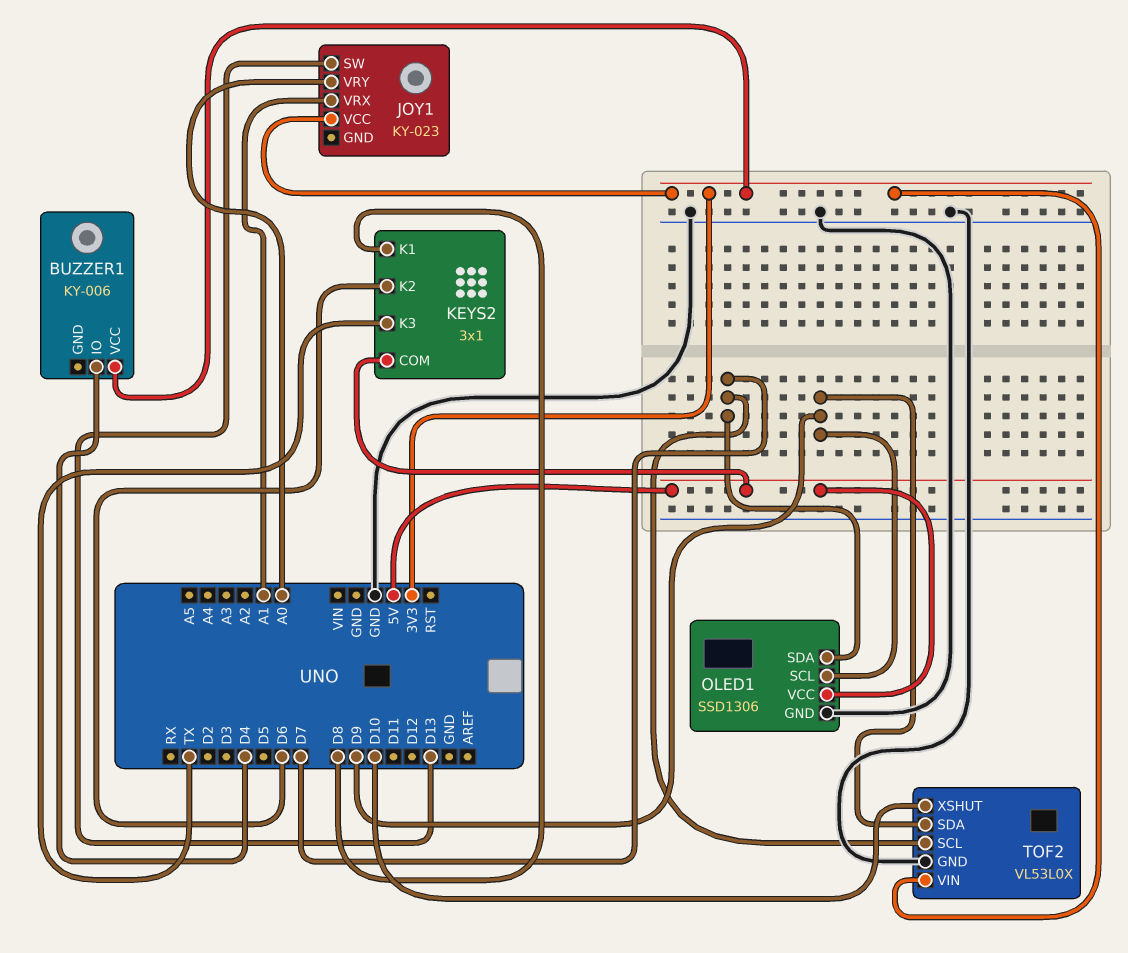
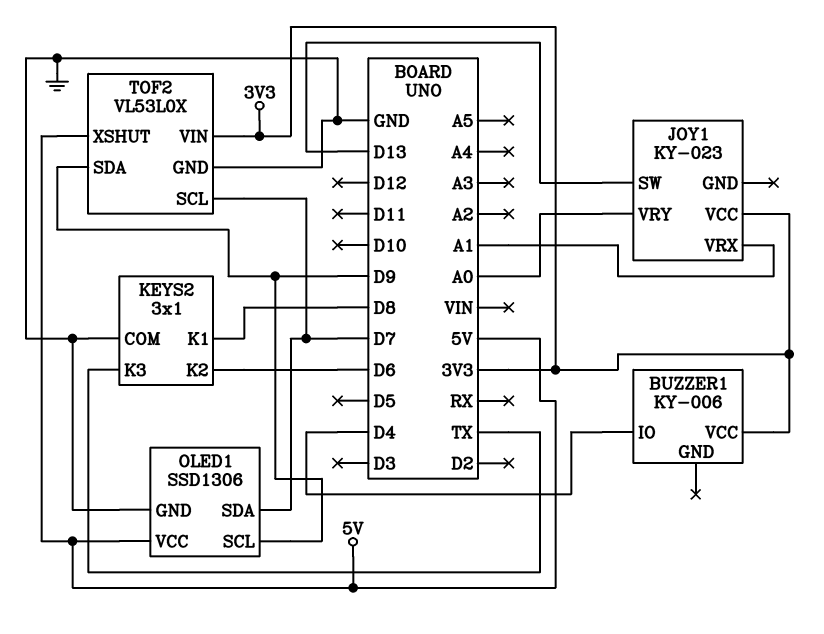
KEYS2 pin COM: 5V -> GND
TOF2 pin XSHUT: D10 -> 5V

